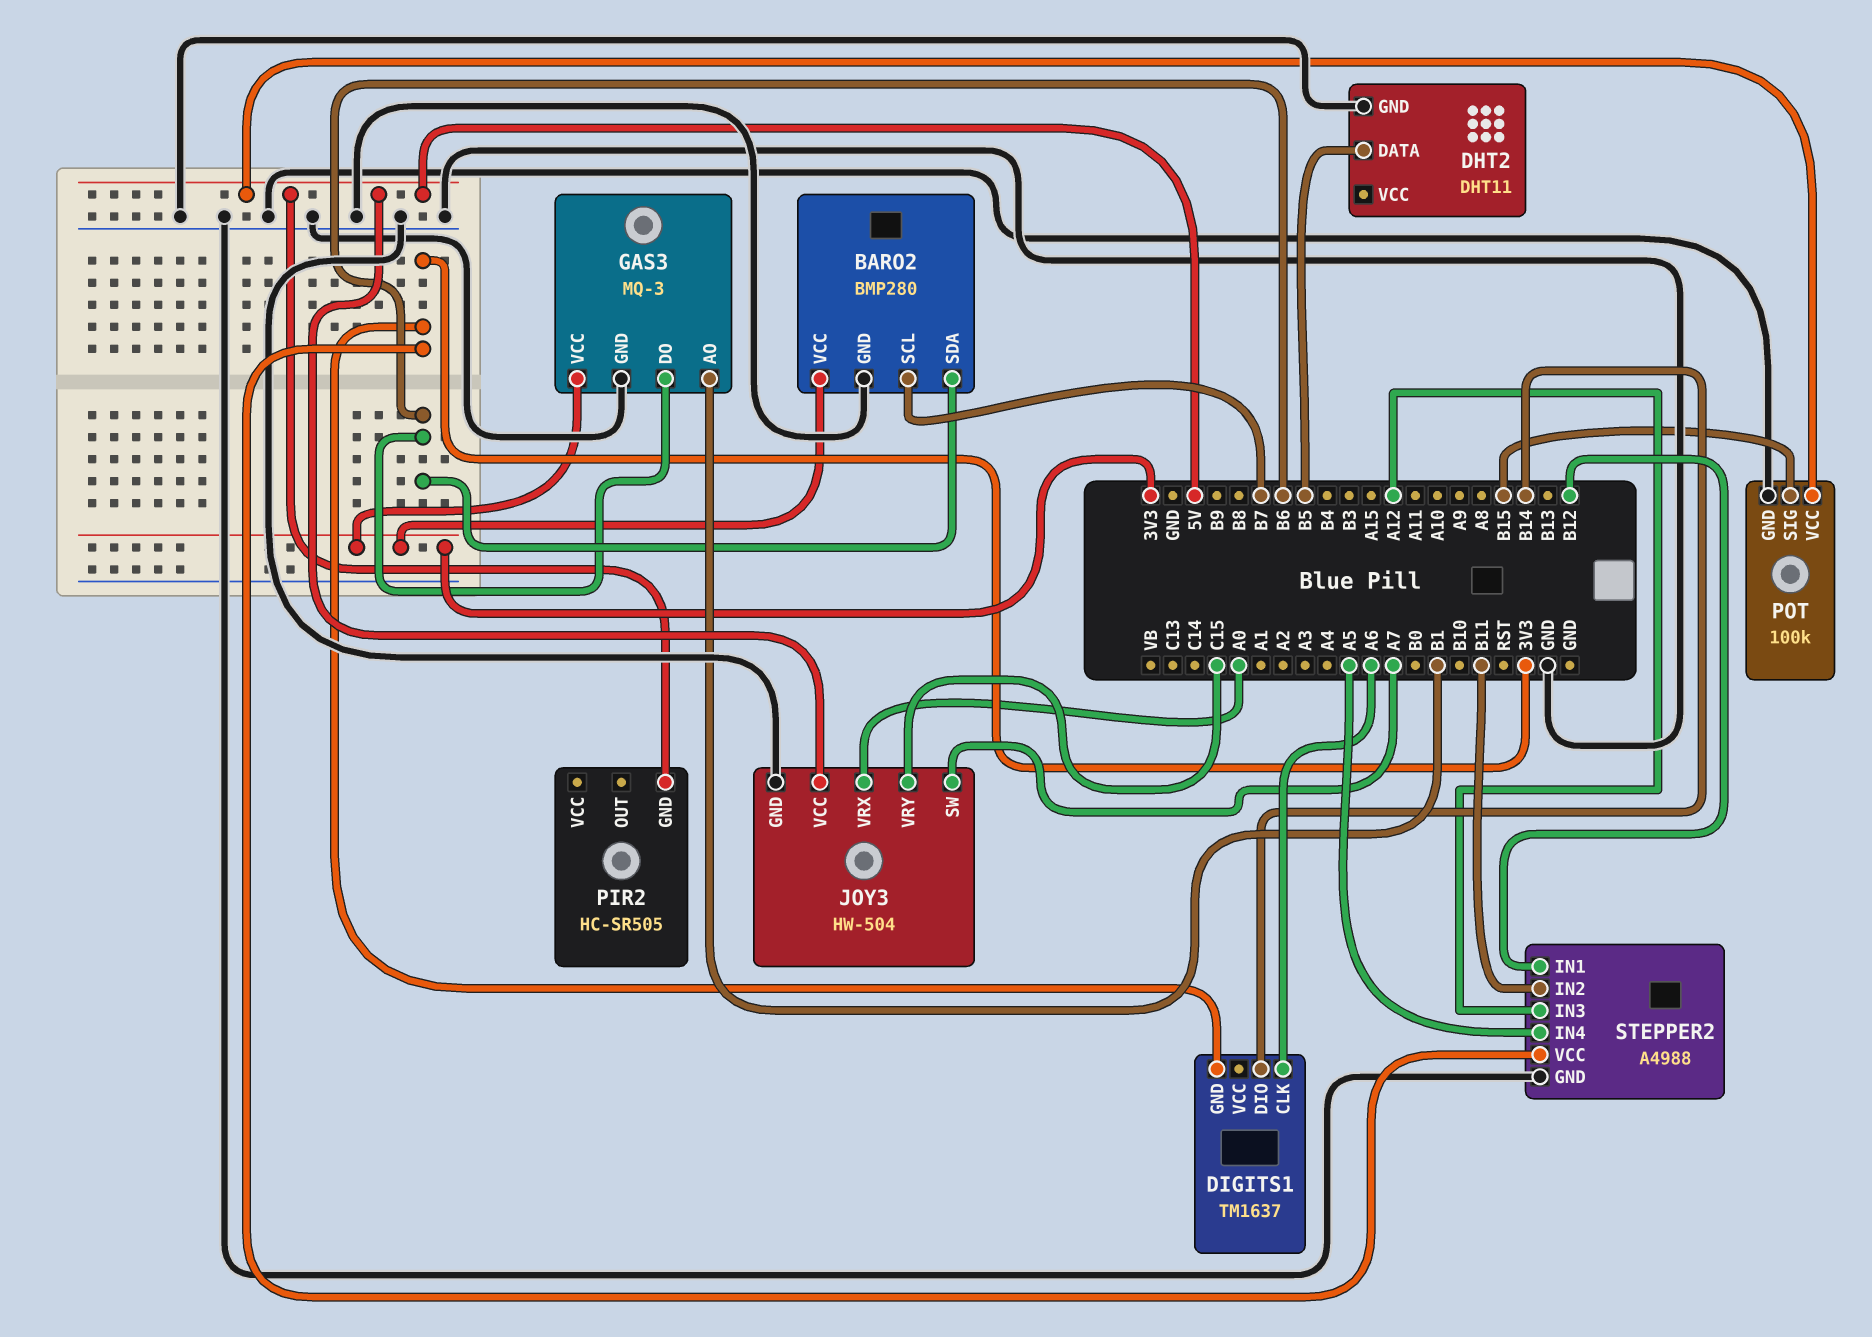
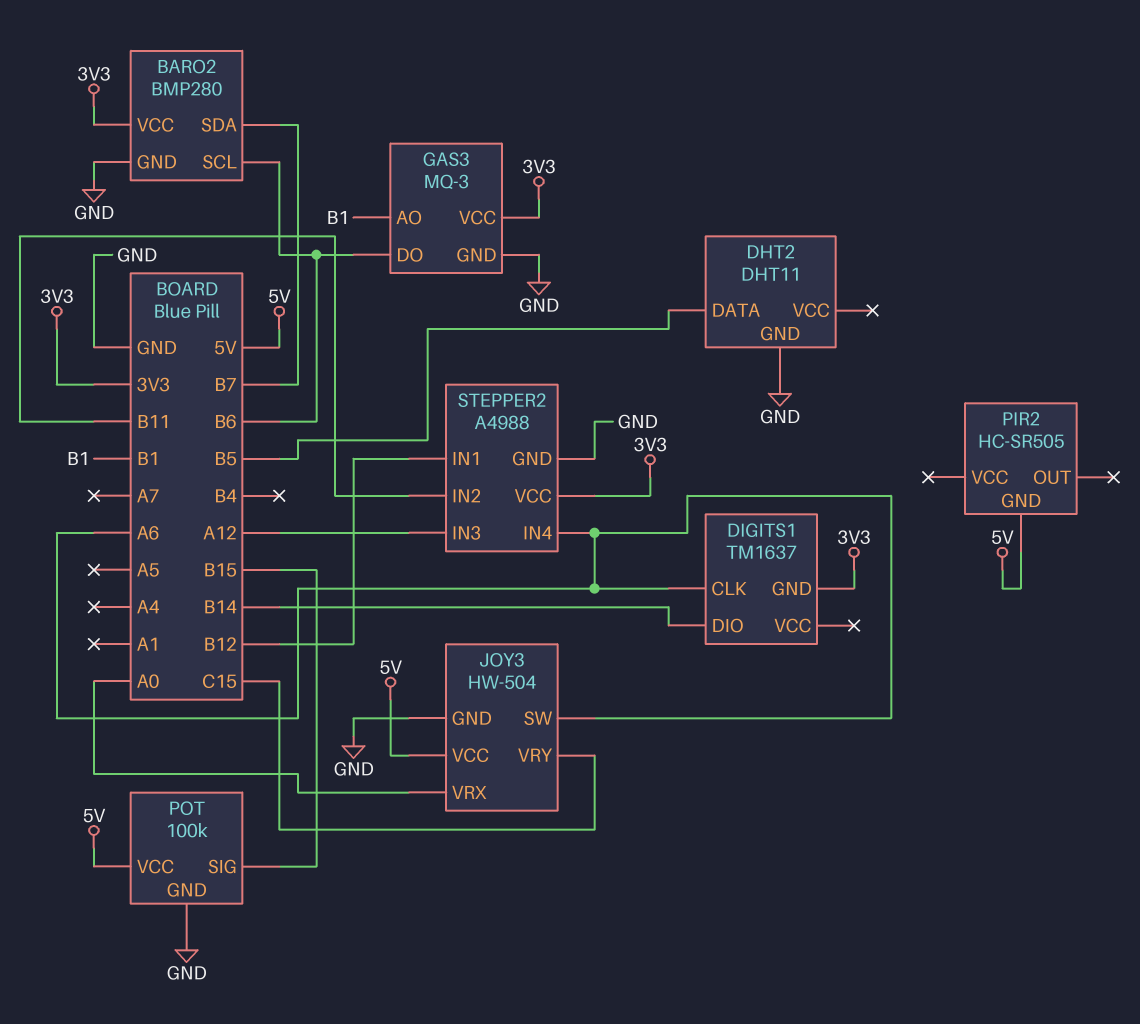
BARO2 pin SCL: B7 -> B6
BARO2 pin SDA: B6 -> B7
JOY3 pin SW: A7 -> A6
STEPPER2 pin IN4: A5 -> A6

